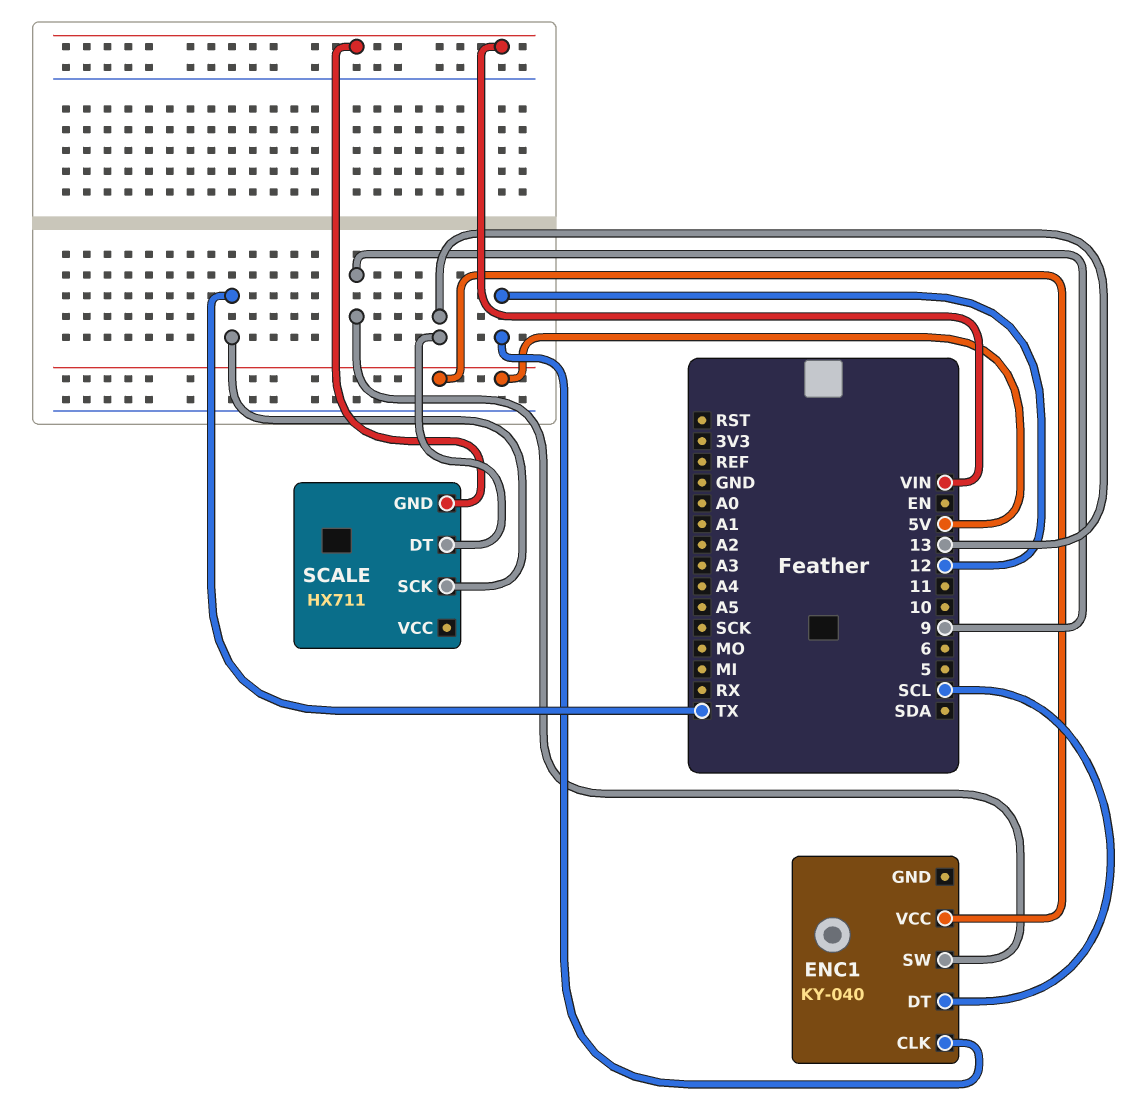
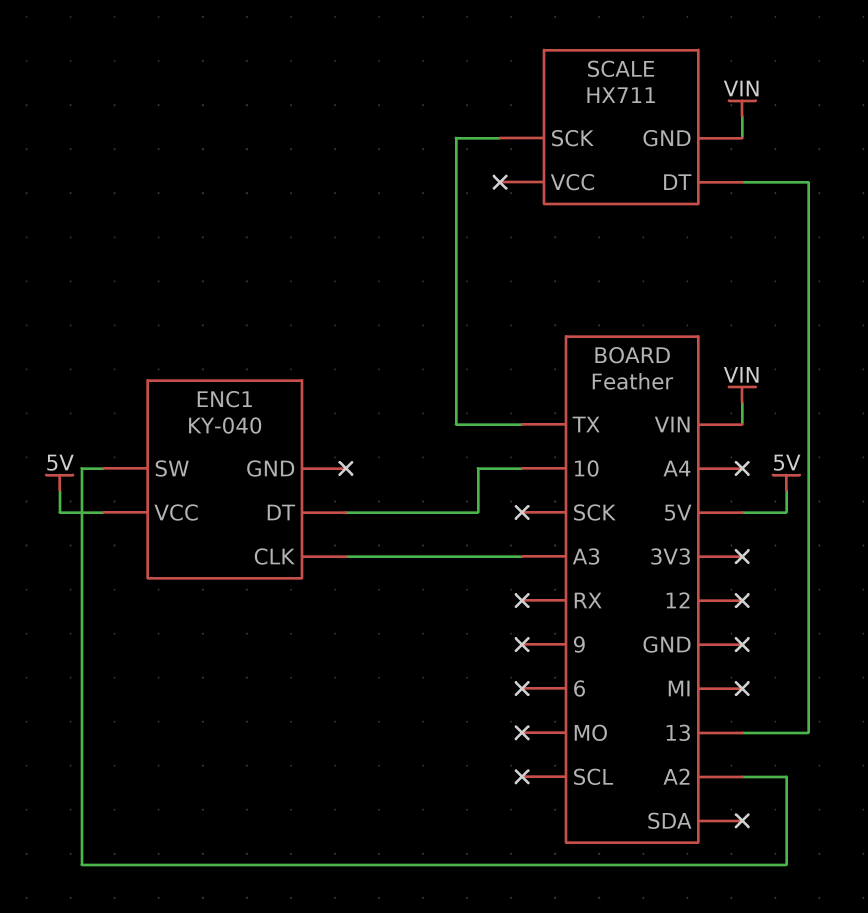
ENC1 pin CLK: 12 -> A3
ENC1 pin DT: SCL -> 10
ENC1 pin SW: 9 -> A2

